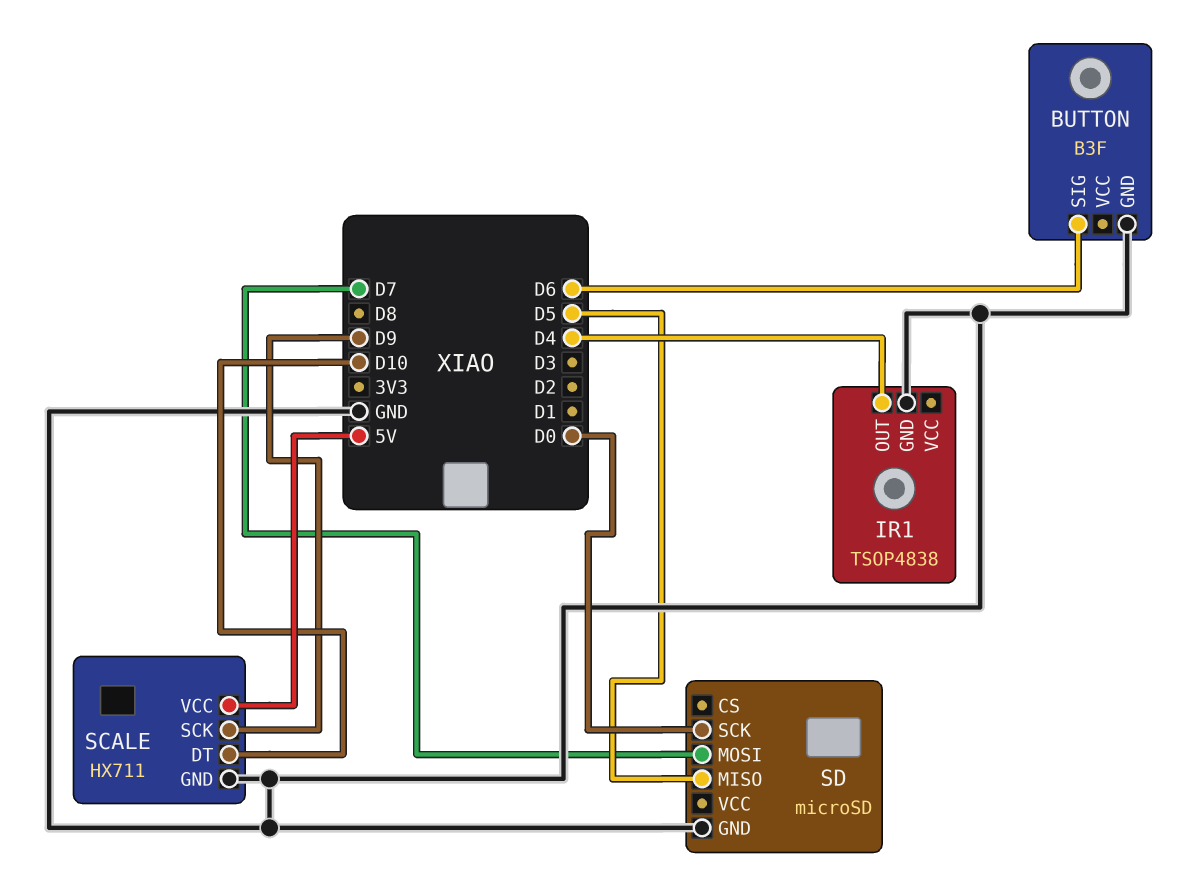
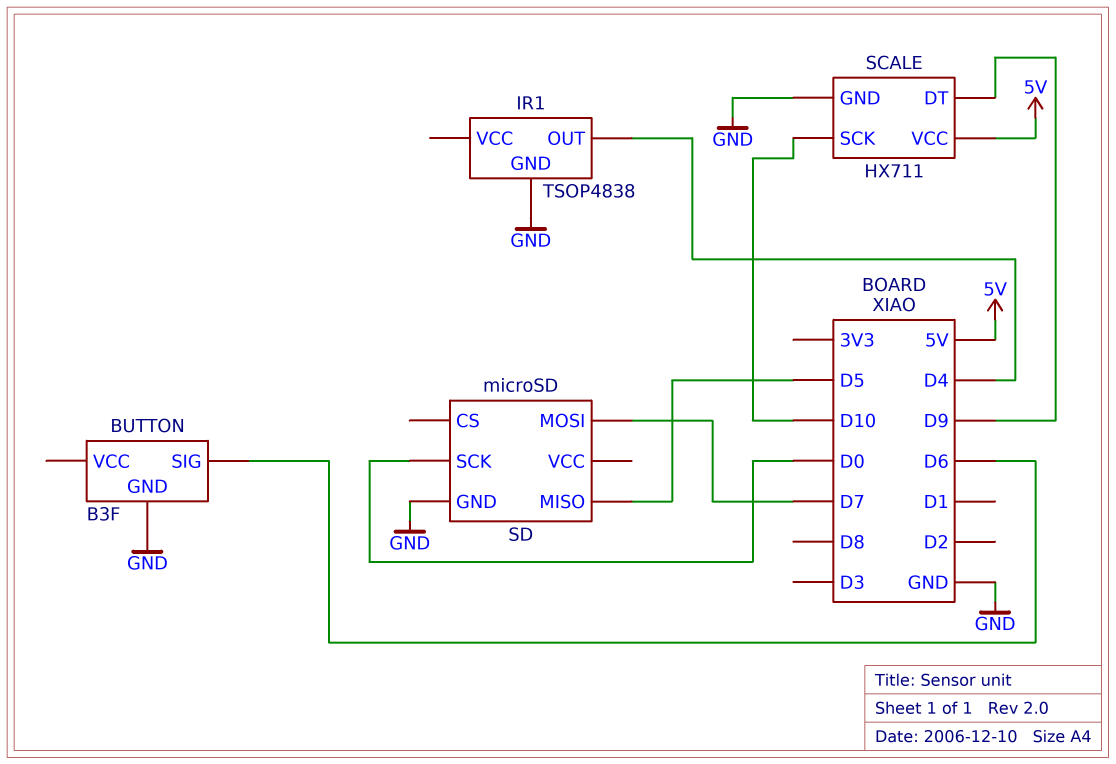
SCALE pin DT: D10 -> D9
SCALE pin SCK: D9 -> D10

